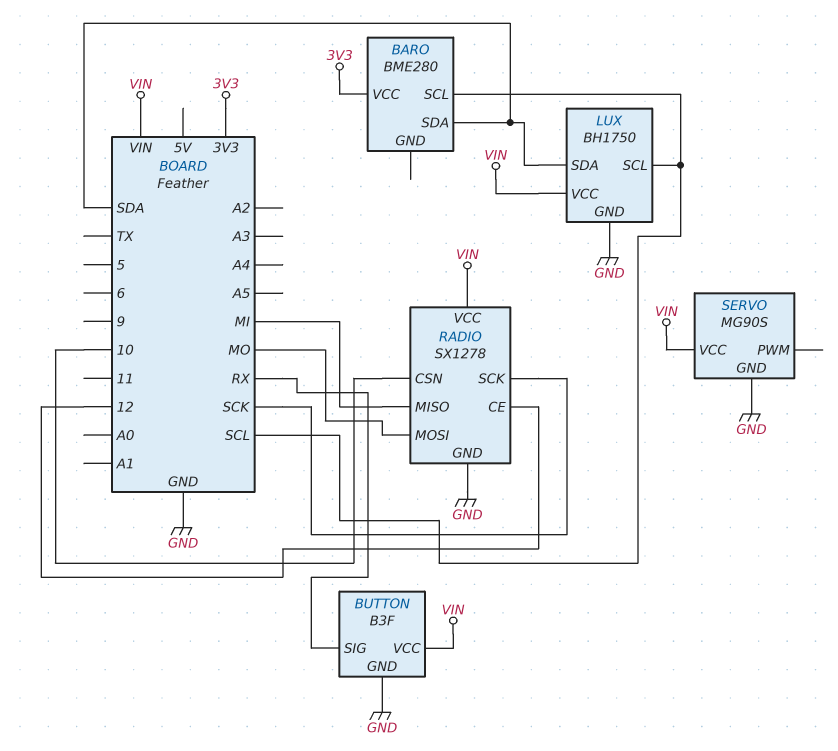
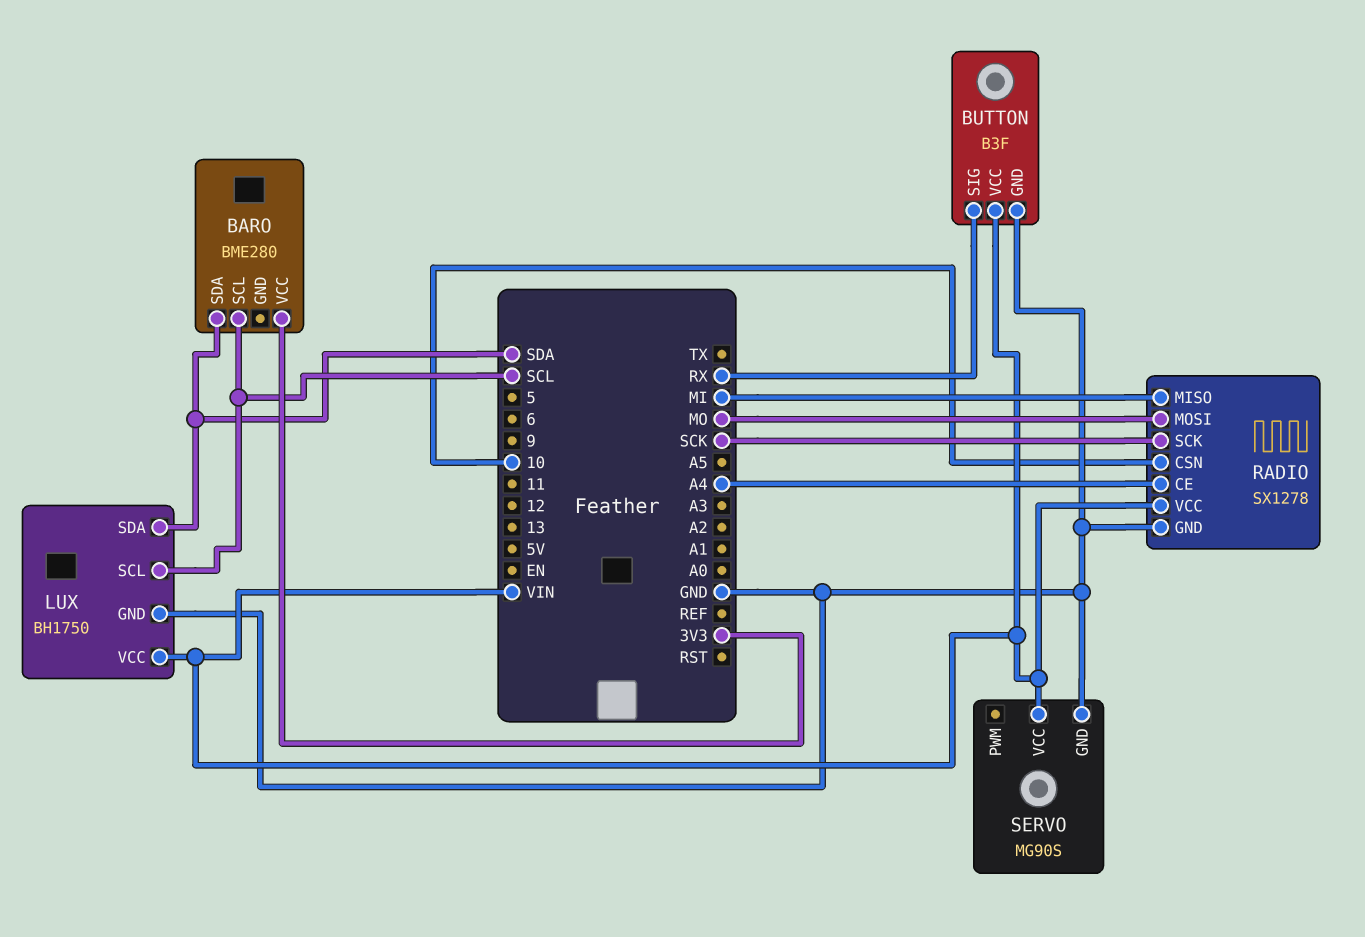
RADIO pin CE: 12 -> A4

